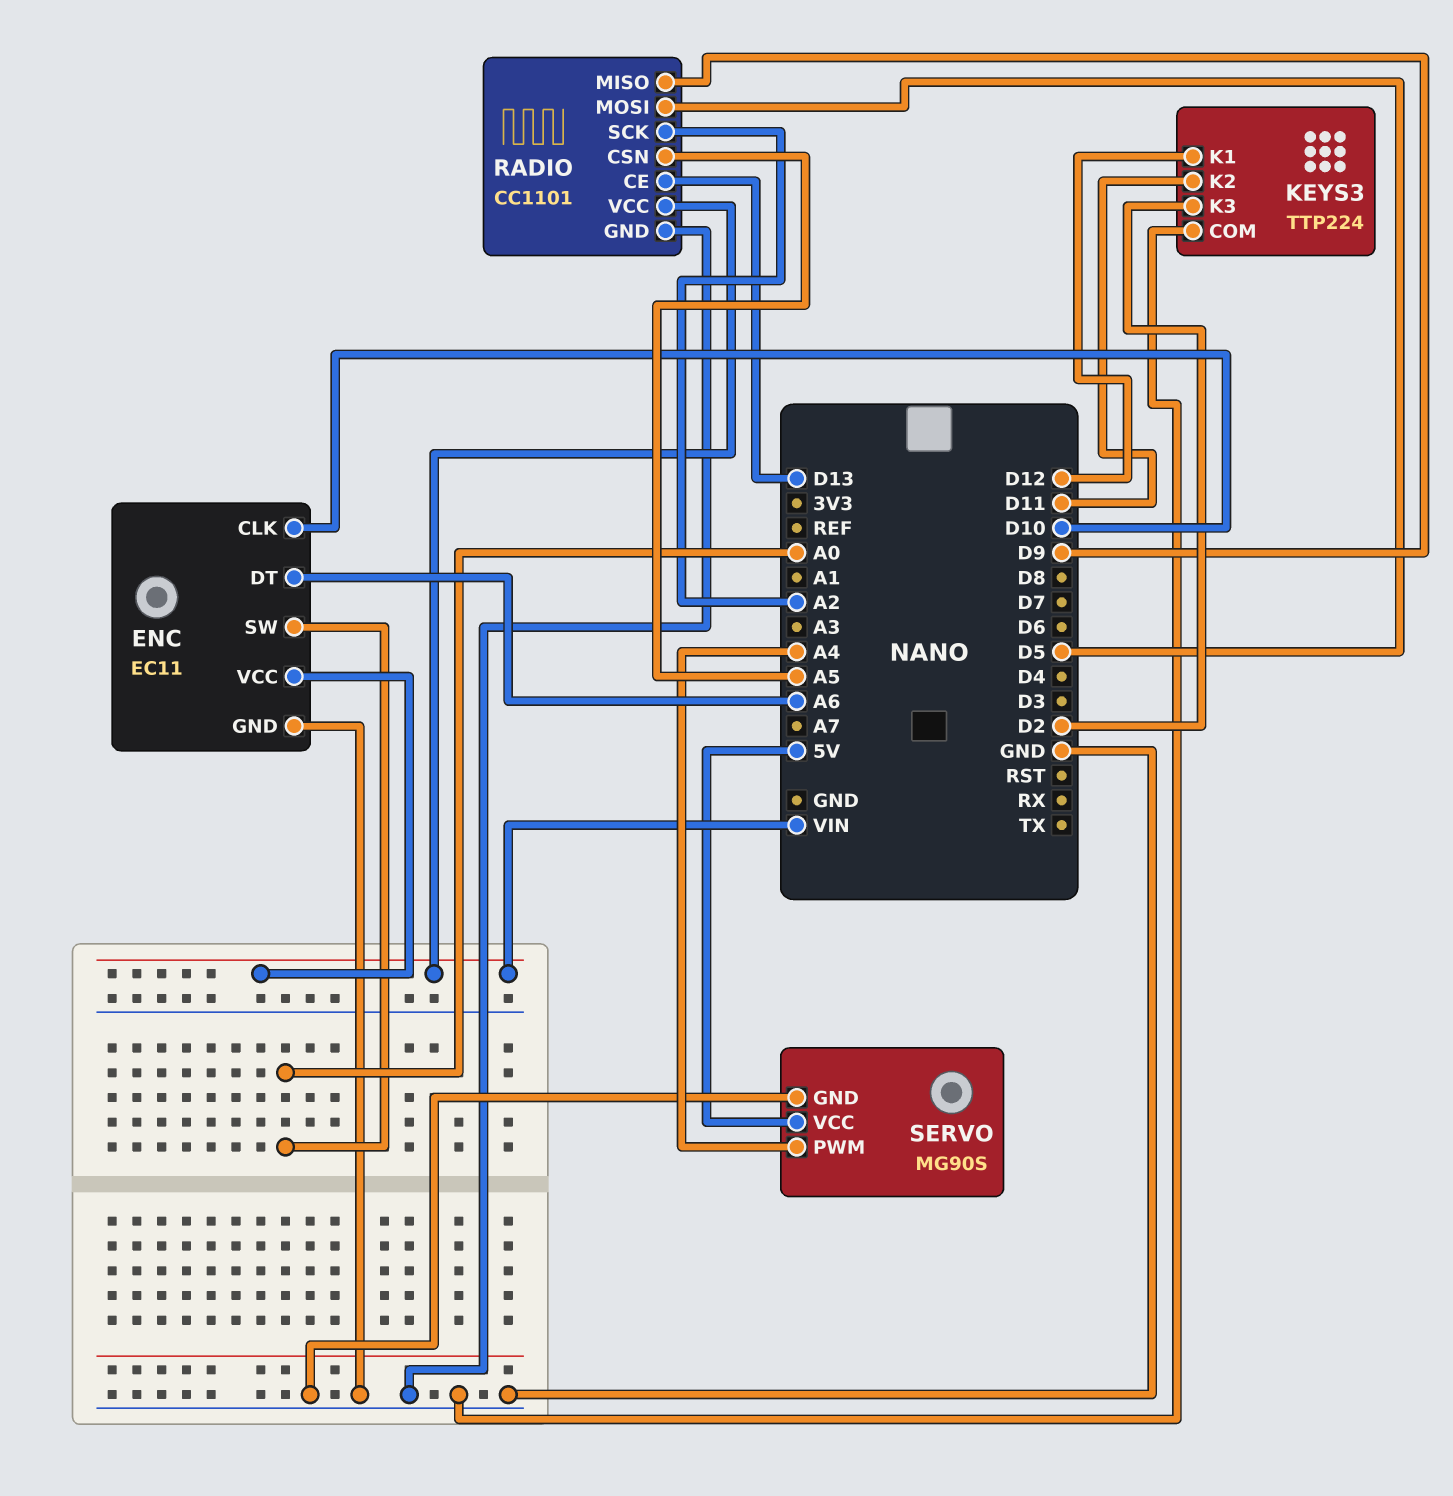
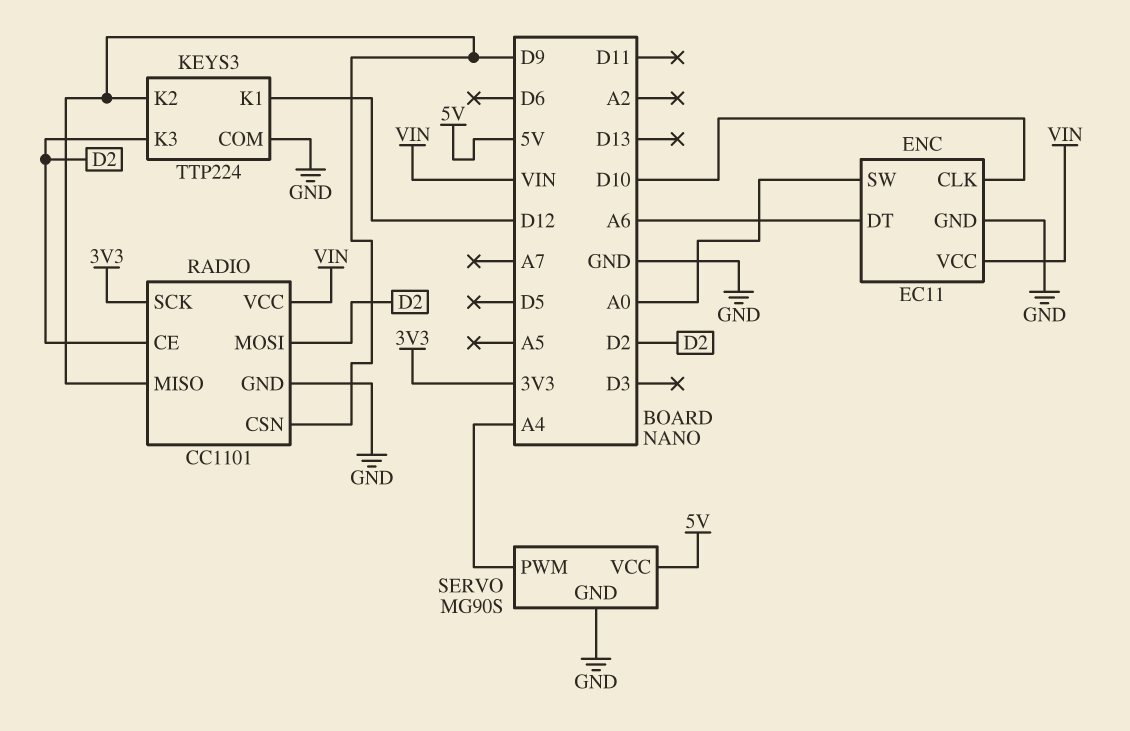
KEYS3 pin K2: D11 -> D9
RADIO pin CE: D13 -> D2
RADIO pin CSN: A5 -> D9
RADIO pin MOSI: D5 -> D2
RADIO pin SCK: A2 -> 3V3

